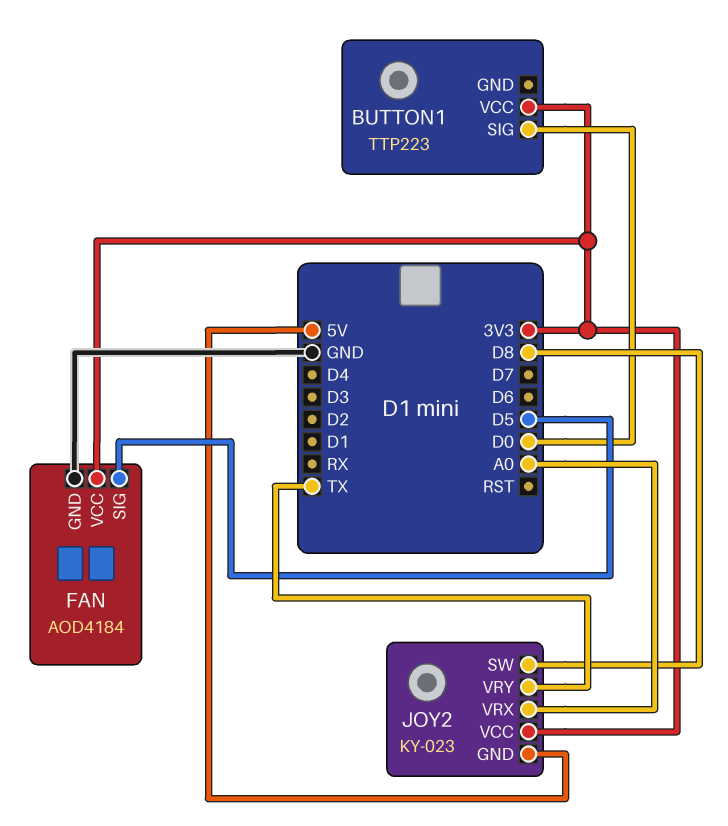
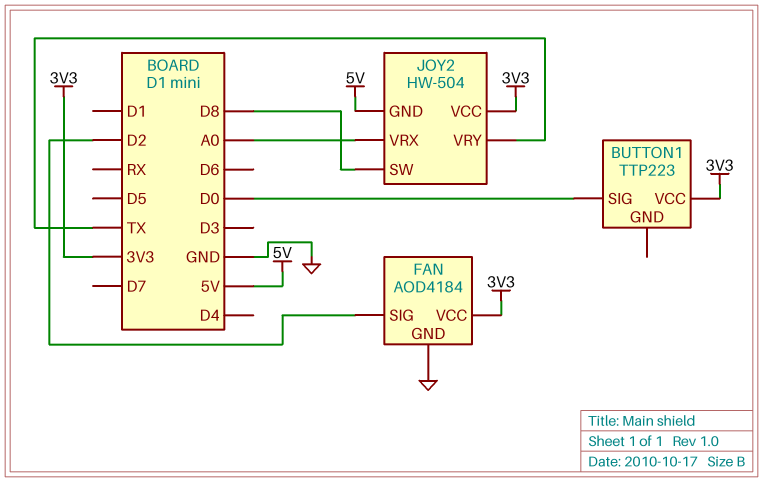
FAN pin SIG: D5 -> D2
JOY2: KY-023 -> HW-504

